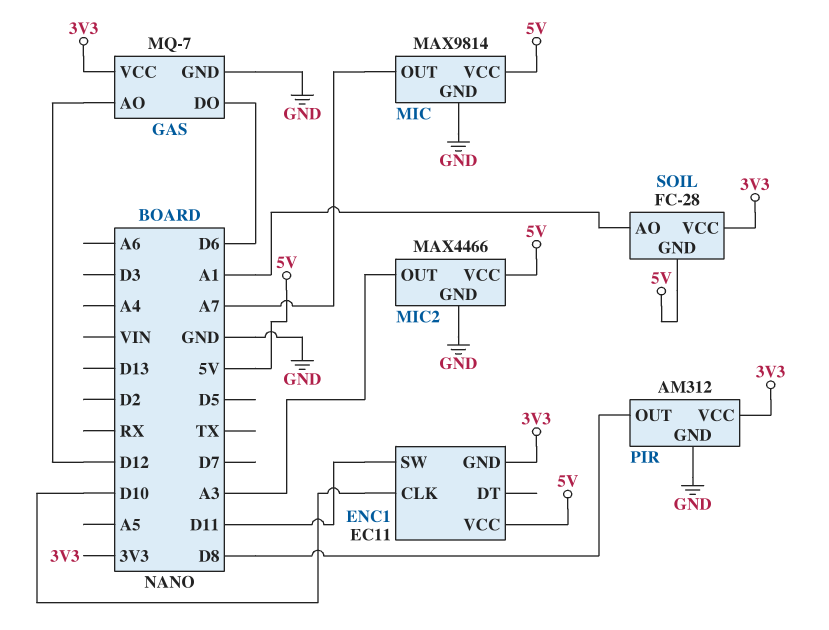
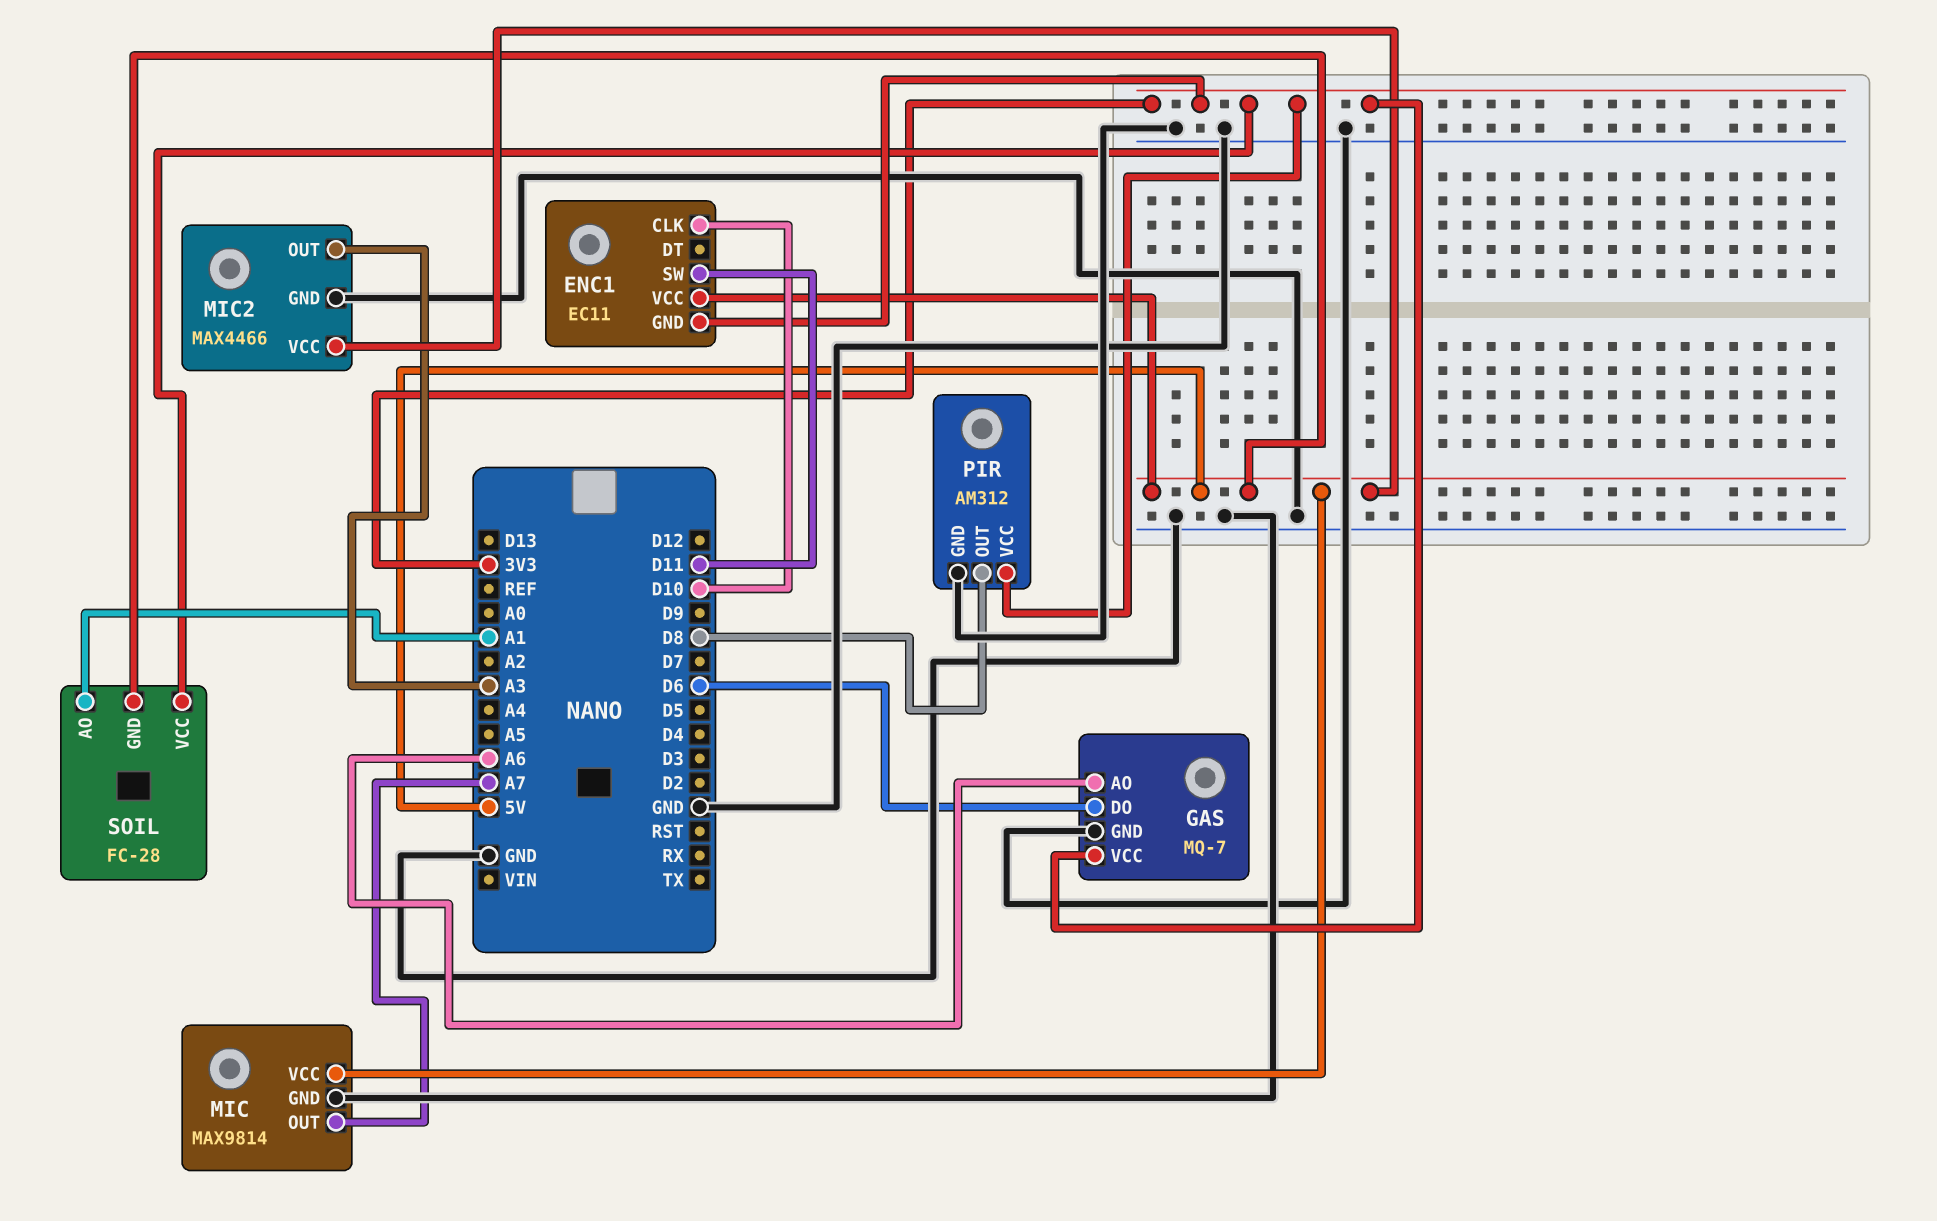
GAS pin AO: D12 -> A6

